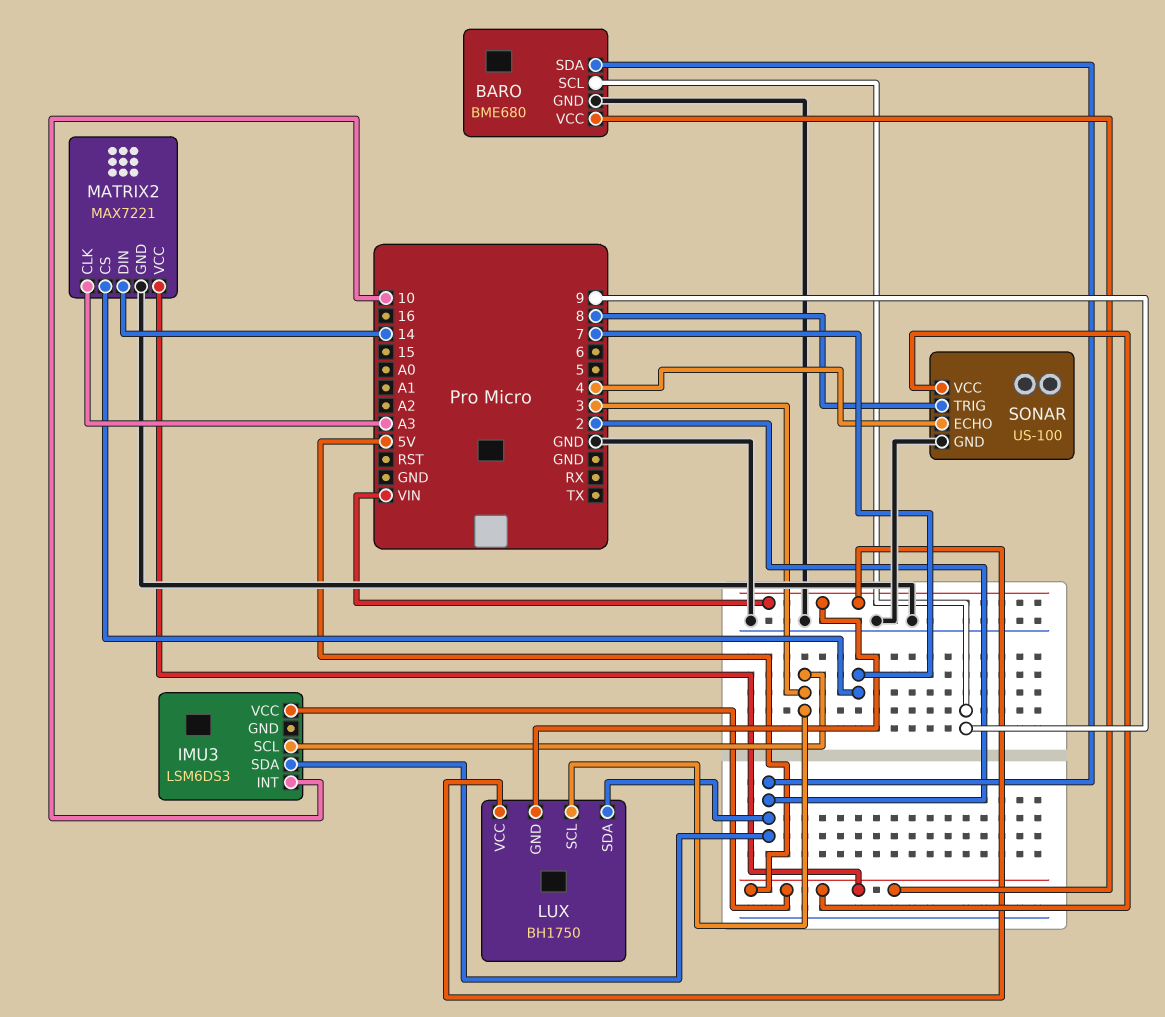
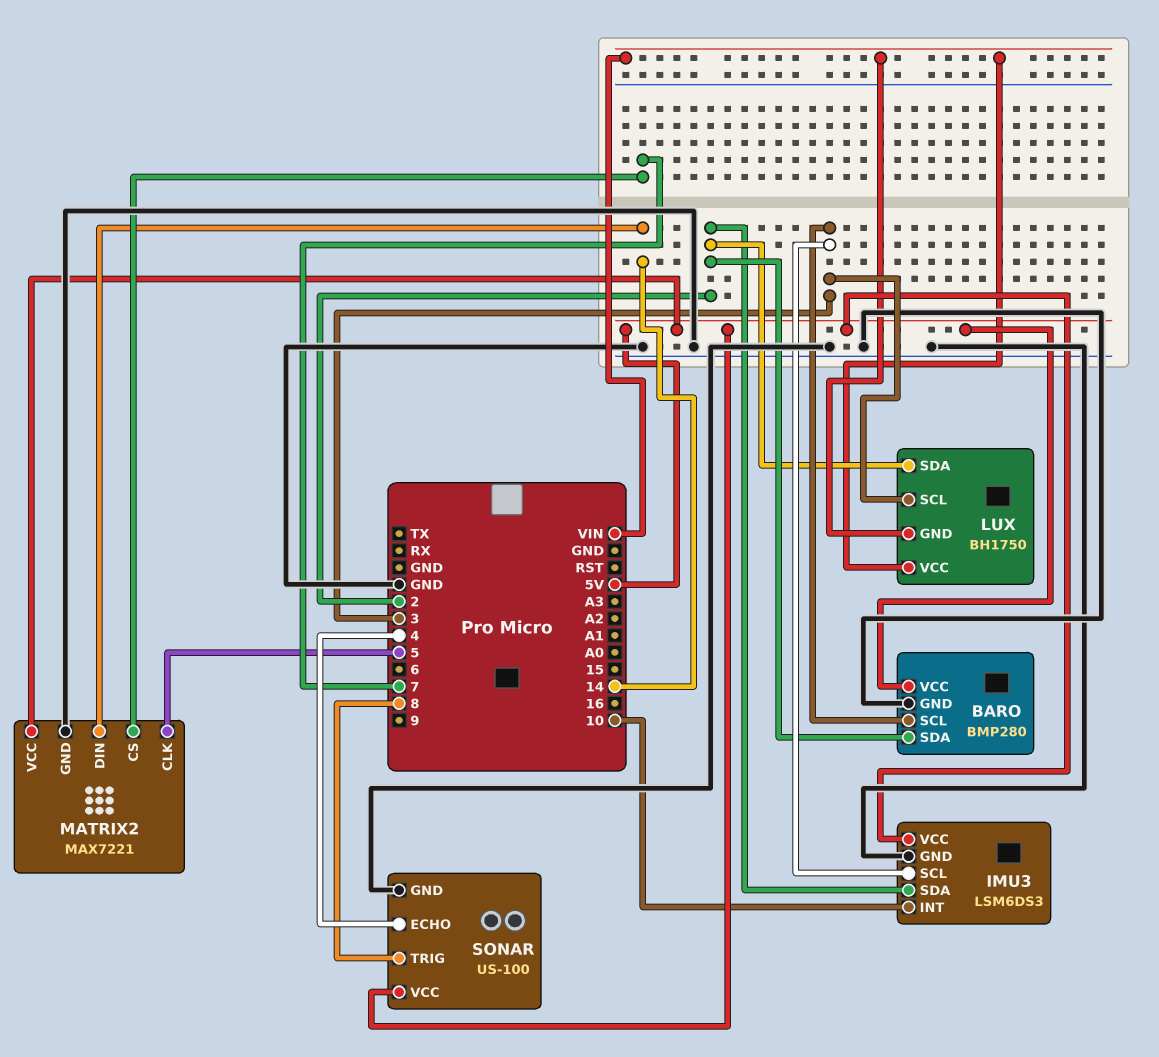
BARO: BME680 -> BMP280
BARO pin SCL: 9 -> 3
IMU3 pin GND: none -> GND
MATRIX2 pin CLK: A3 -> 5

